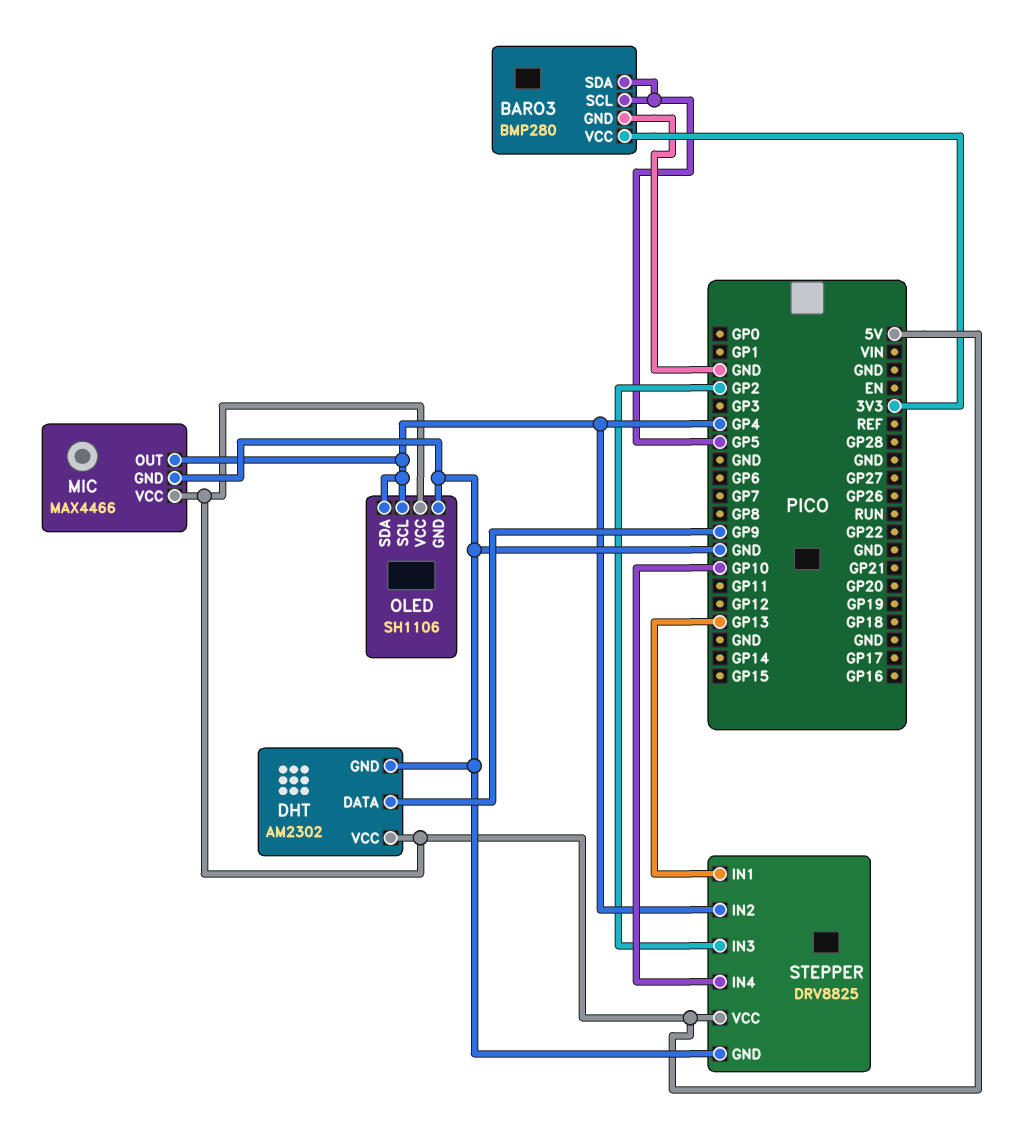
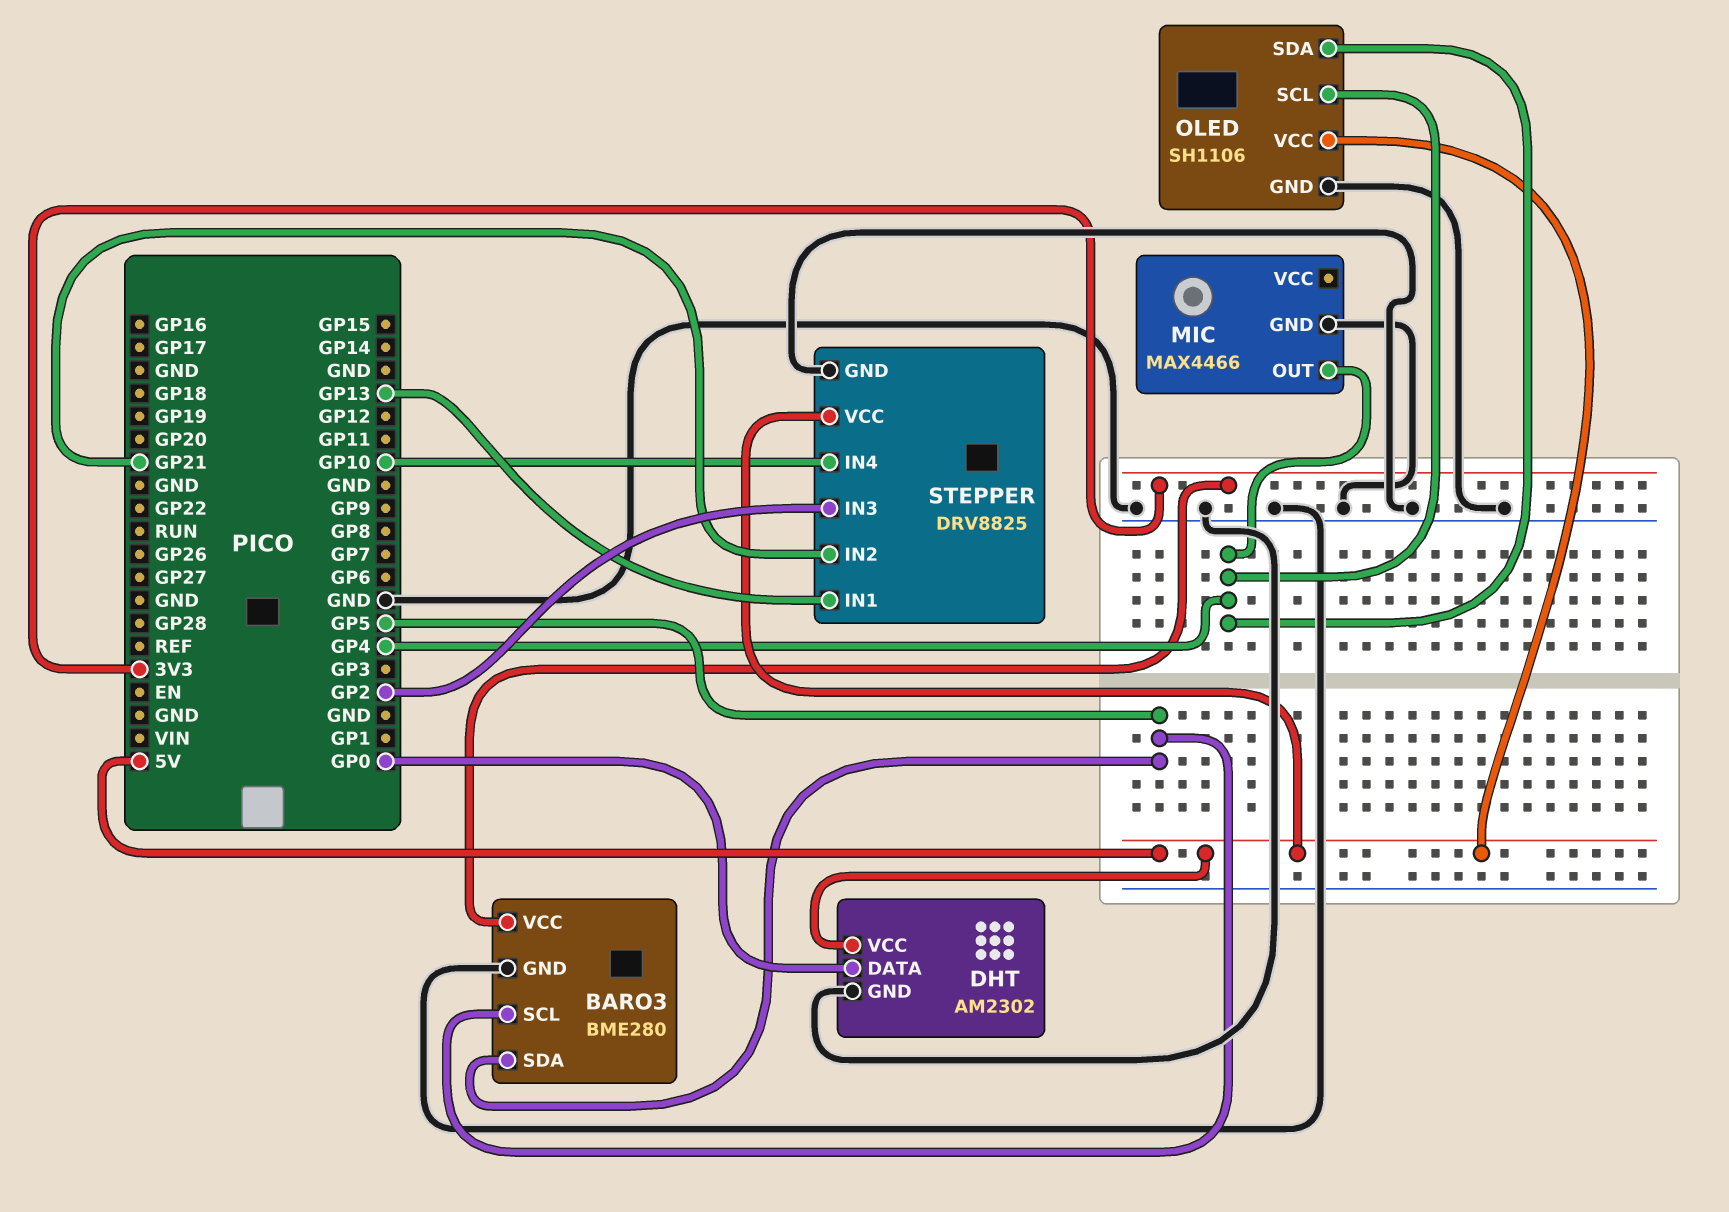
BARO3: BMP280 -> BME280
DHT pin DATA: GP9 -> GP0
MIC pin VCC: 5V -> none
STEPPER pin IN2: GP4 -> GP21

